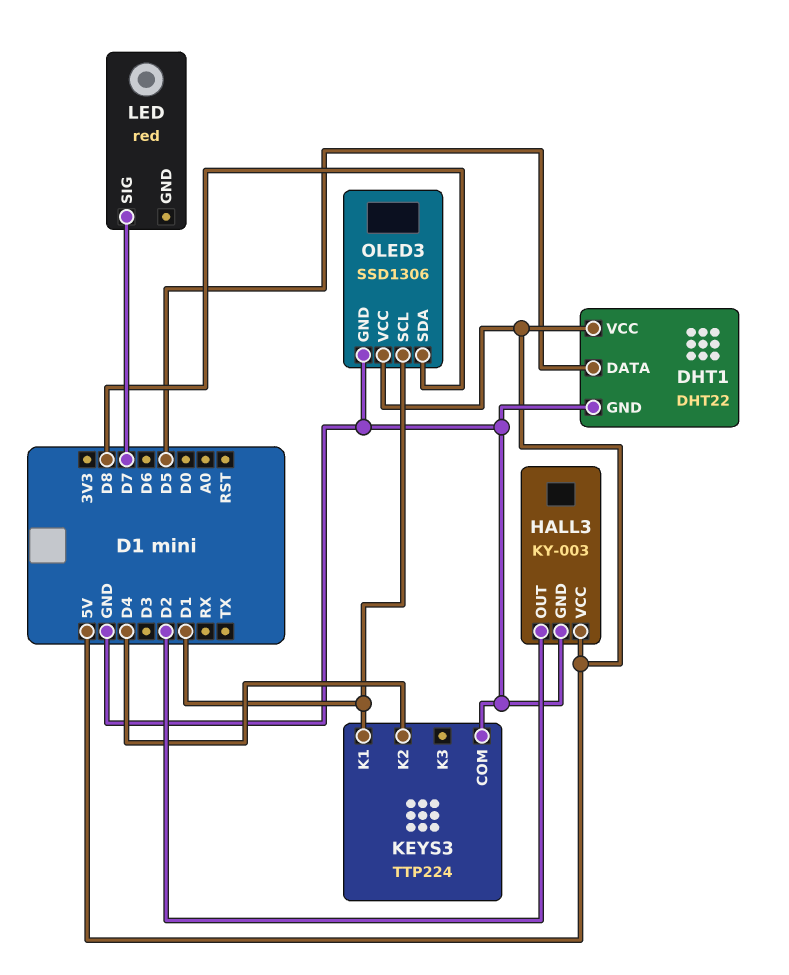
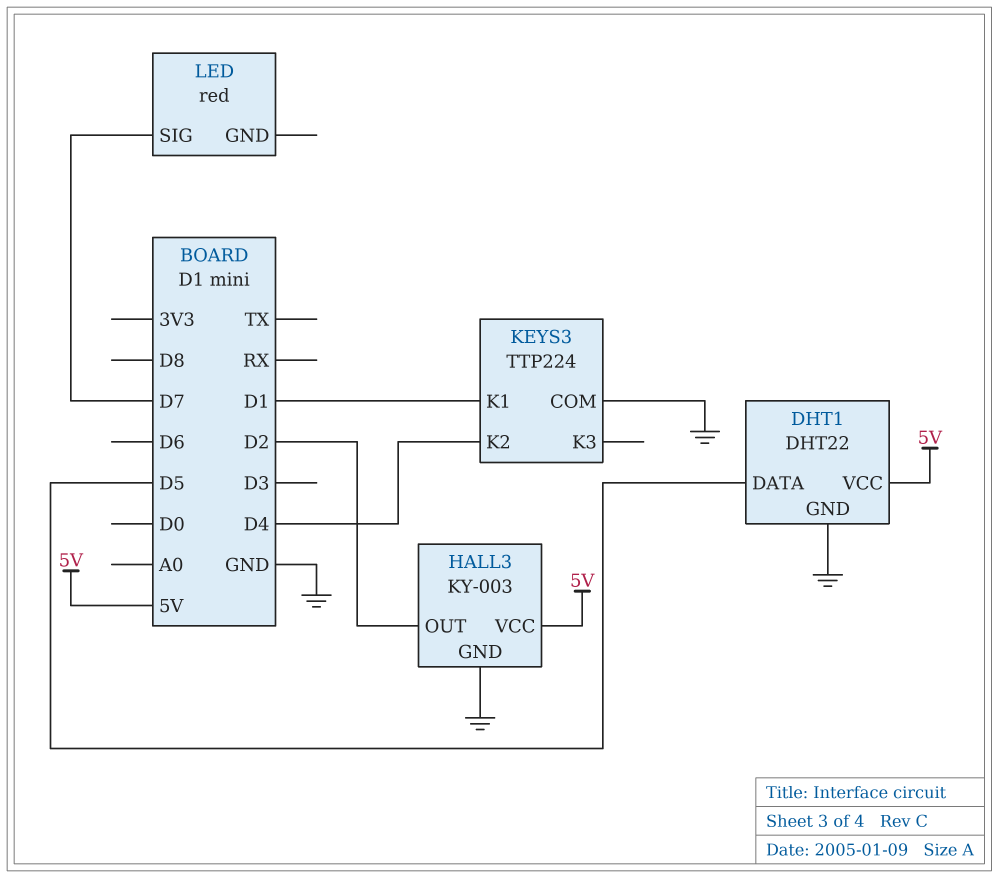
OLED3: SSD1306 -> none
OLED3 pin GND: GND -> none
OLED3 pin SCL: D1 -> none
OLED3 pin SDA: D8 -> none
OLED3 pin VCC: 5V -> none

